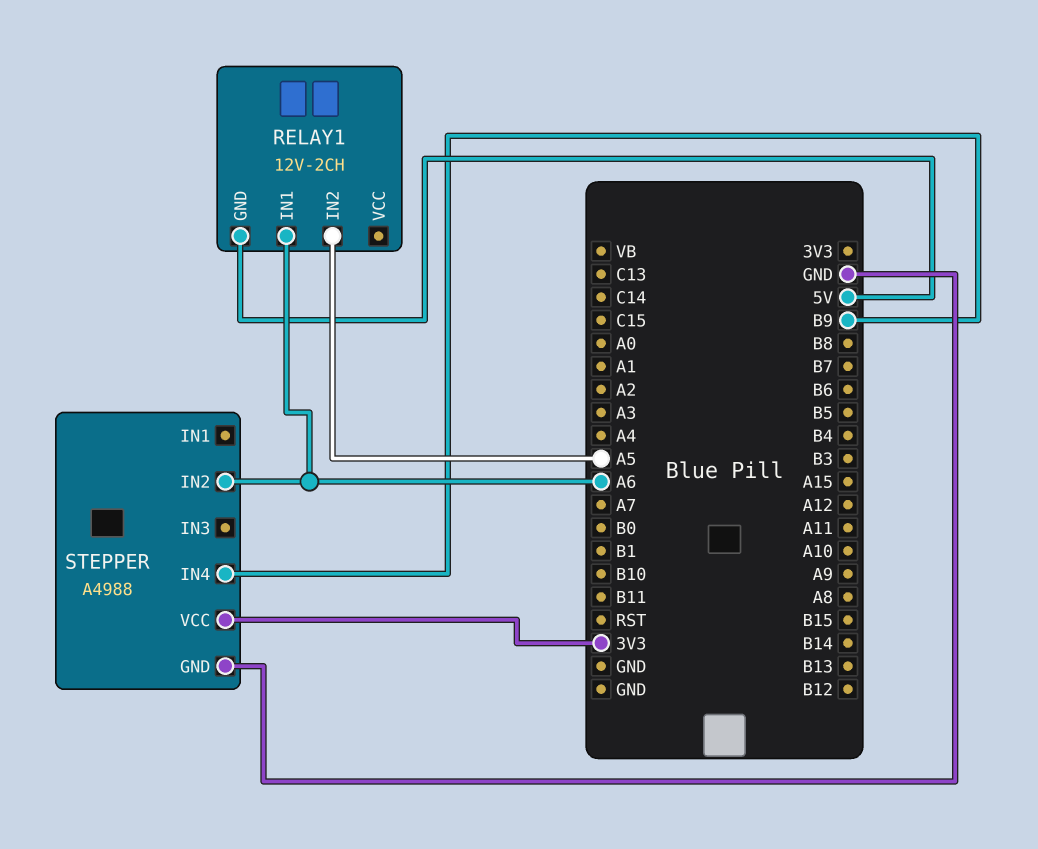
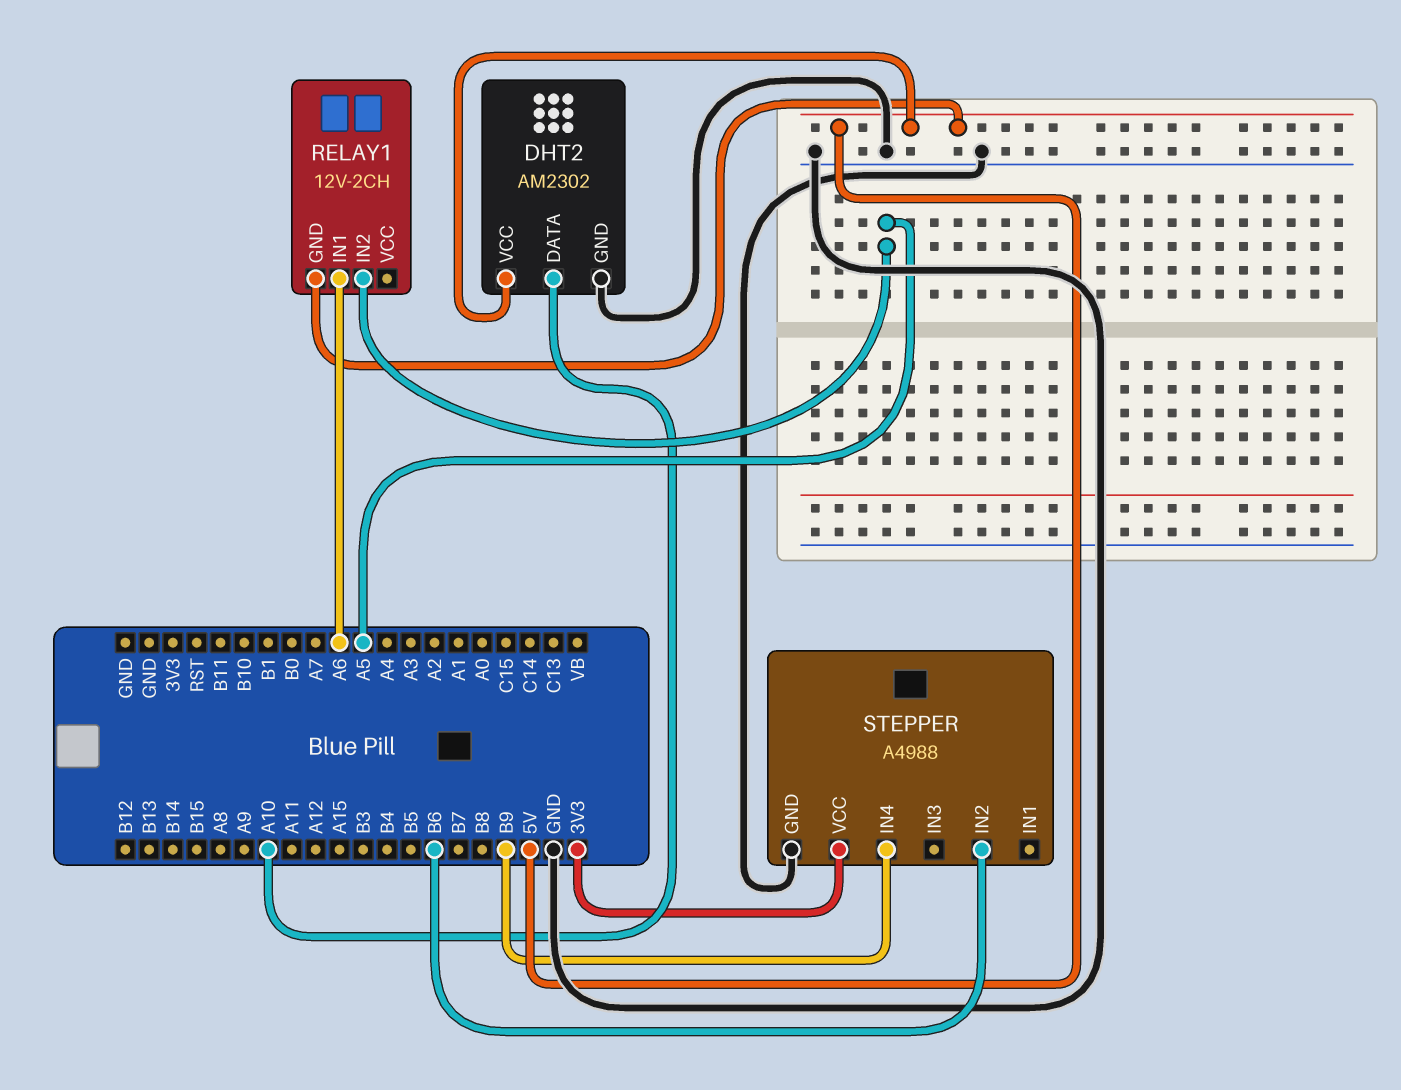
DHT2: none -> AM2302
DHT2 pin DATA: none -> A10
DHT2 pin GND: none -> GND
DHT2 pin VCC: none -> 5V
STEPPER pin IN2: A6 -> B6

